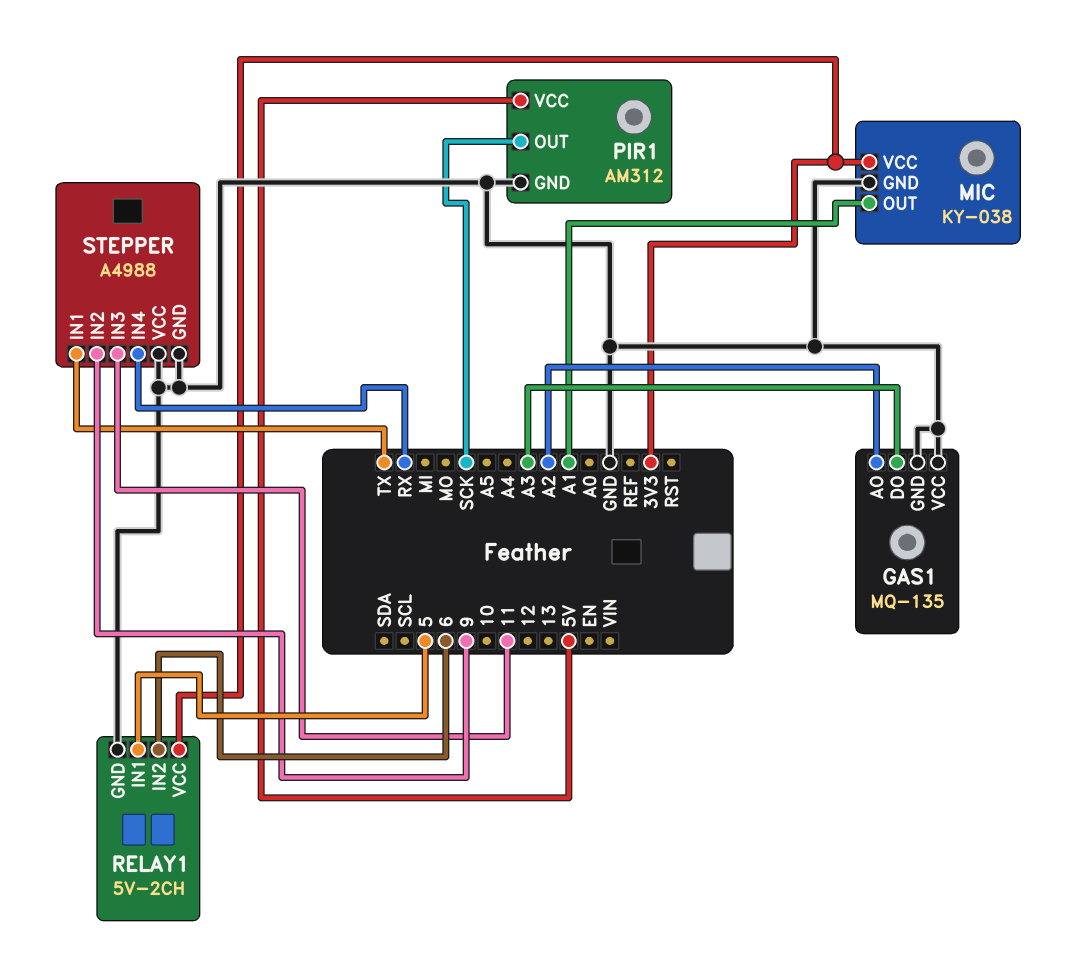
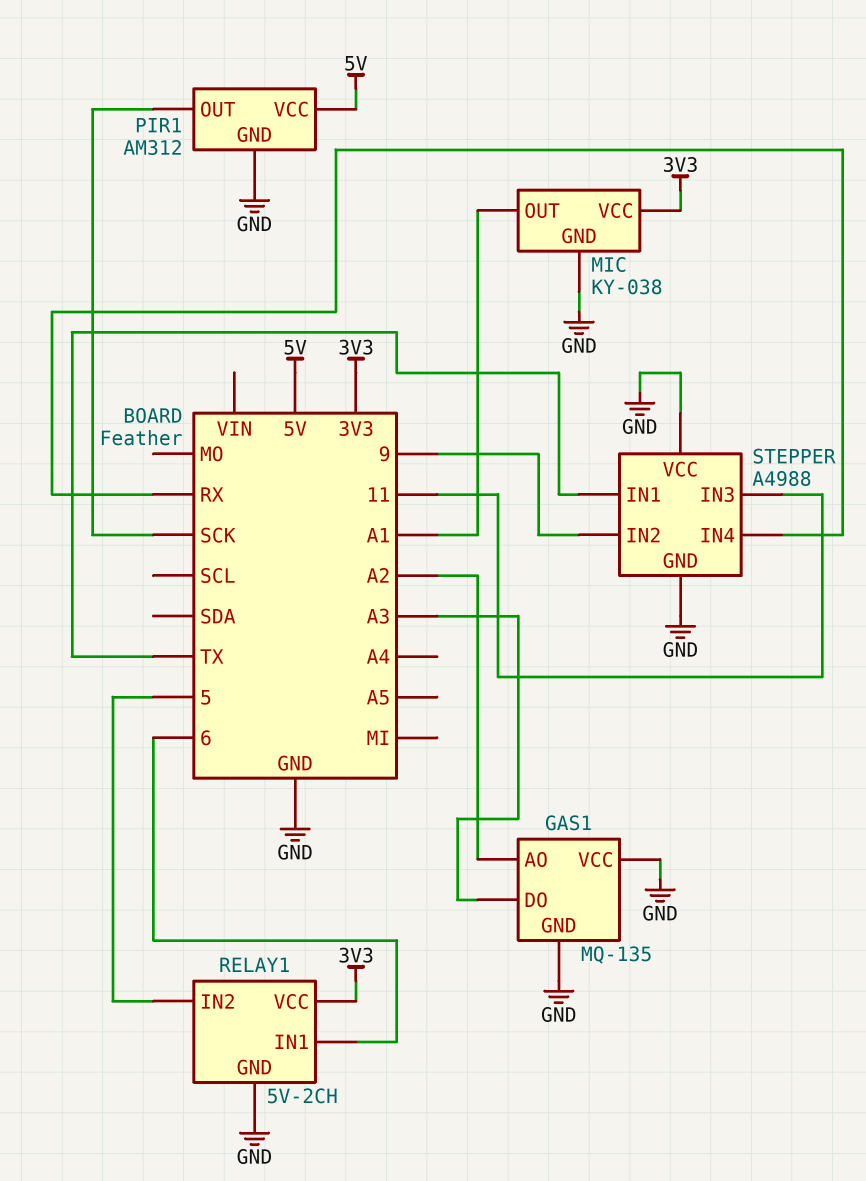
RELAY1 pin IN1: 5 -> 6
RELAY1 pin IN2: 6 -> 5

